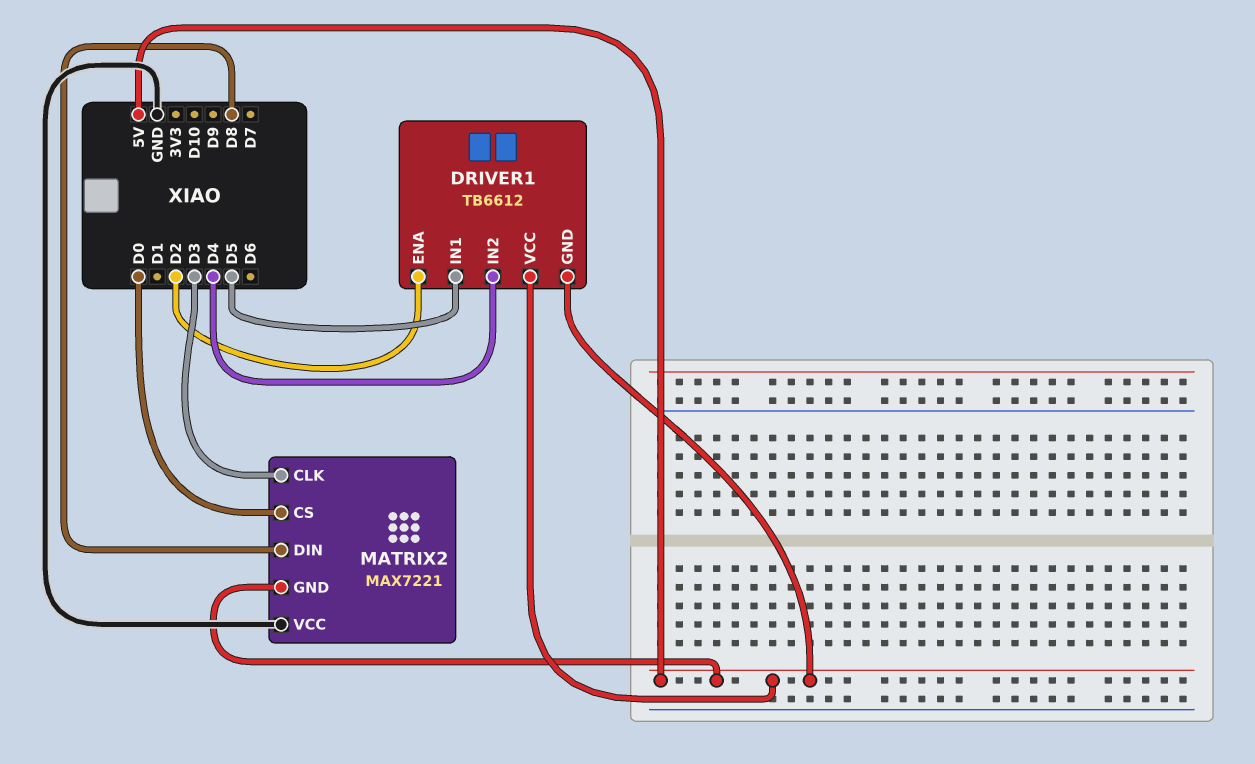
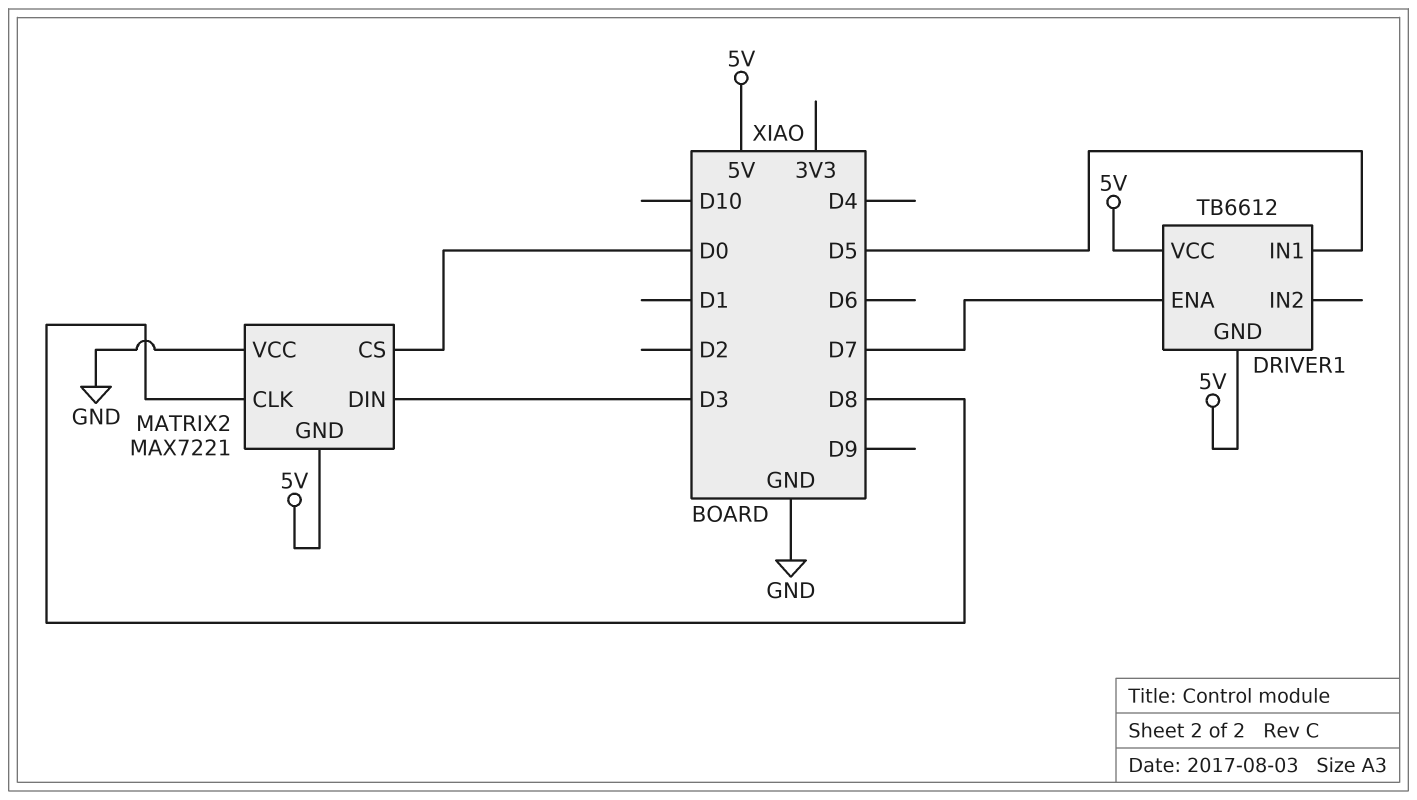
DRIVER1 pin ENA: D2 -> D7
DRIVER1 pin IN2: D4 -> none
MATRIX2 pin CLK: D3 -> D8
MATRIX2 pin DIN: D8 -> D3

